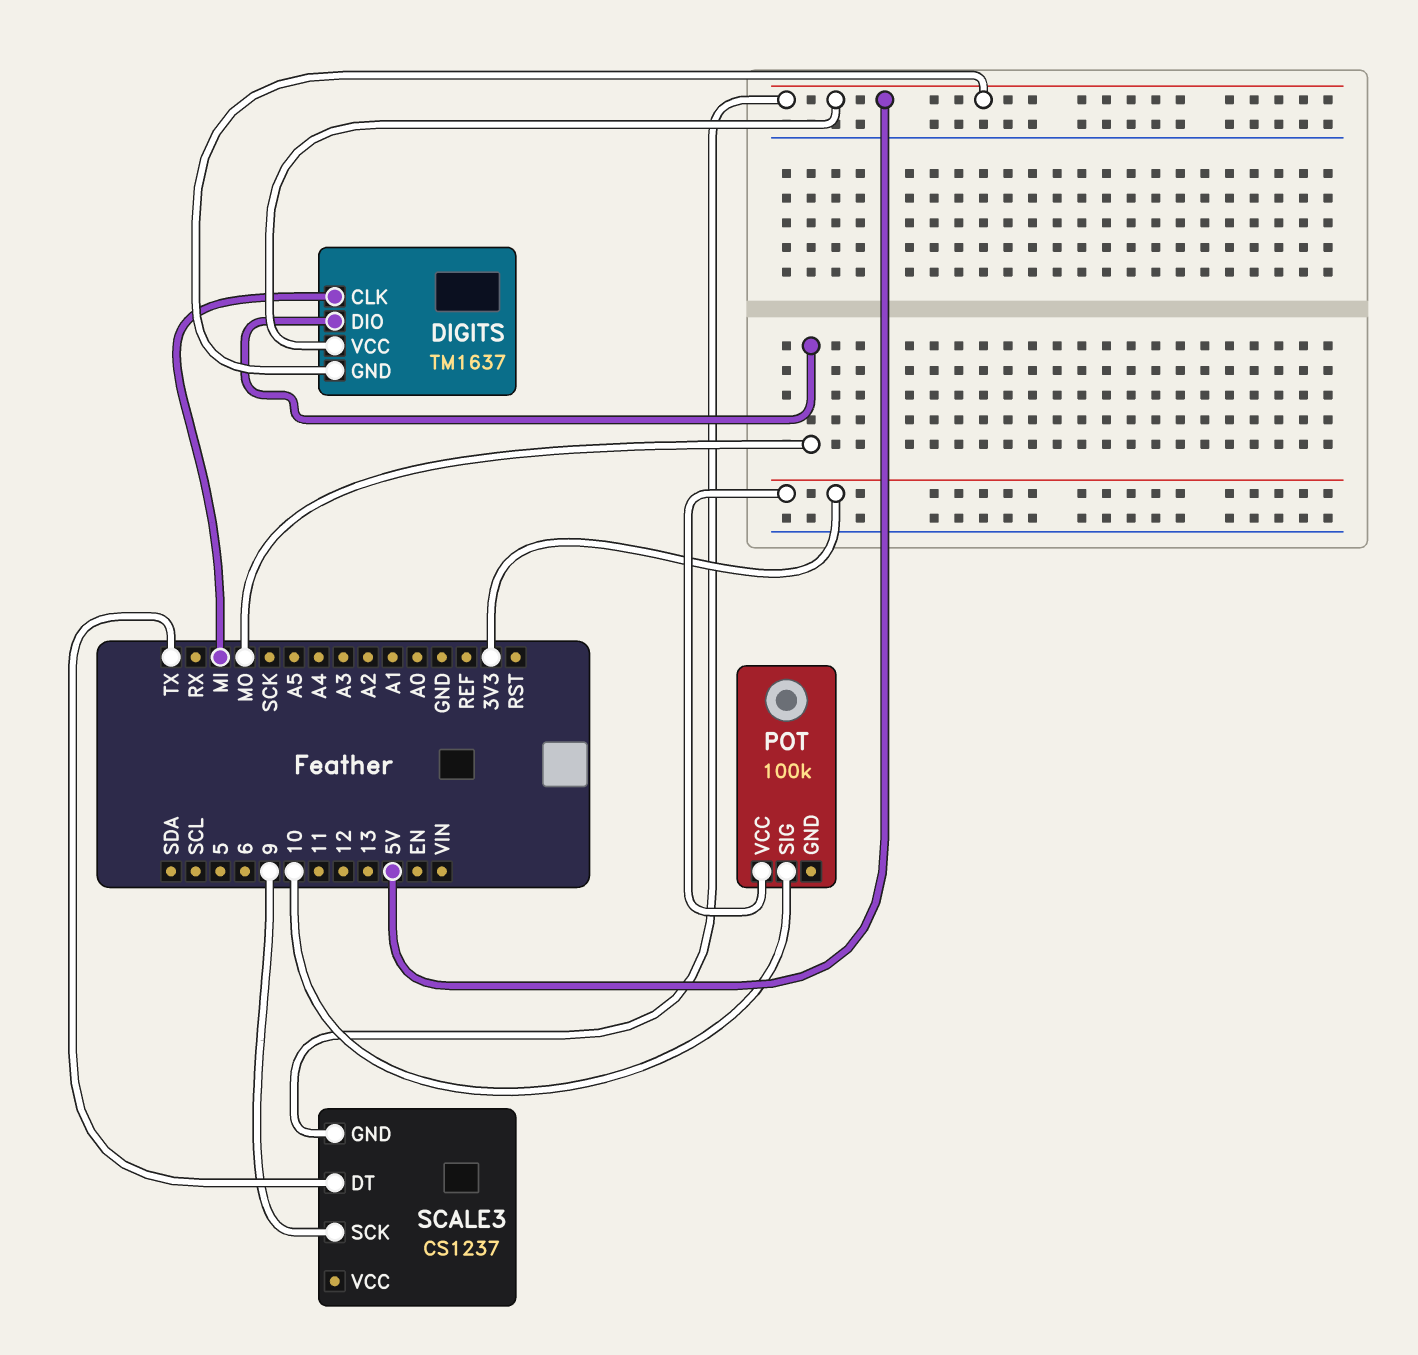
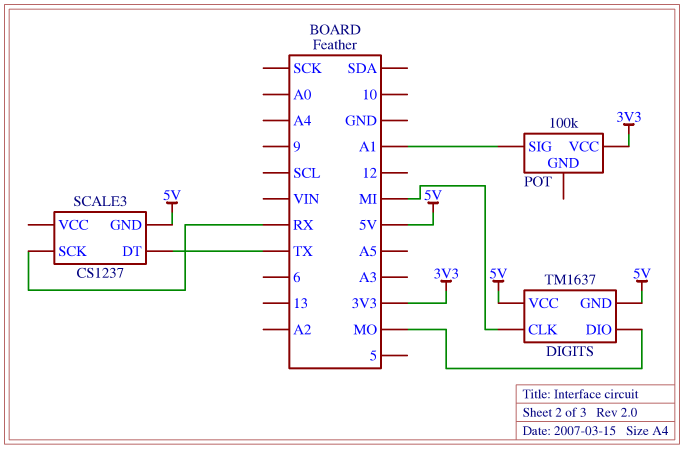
POT pin SIG: 10 -> A1
SCALE3 pin SCK: 9 -> RX

